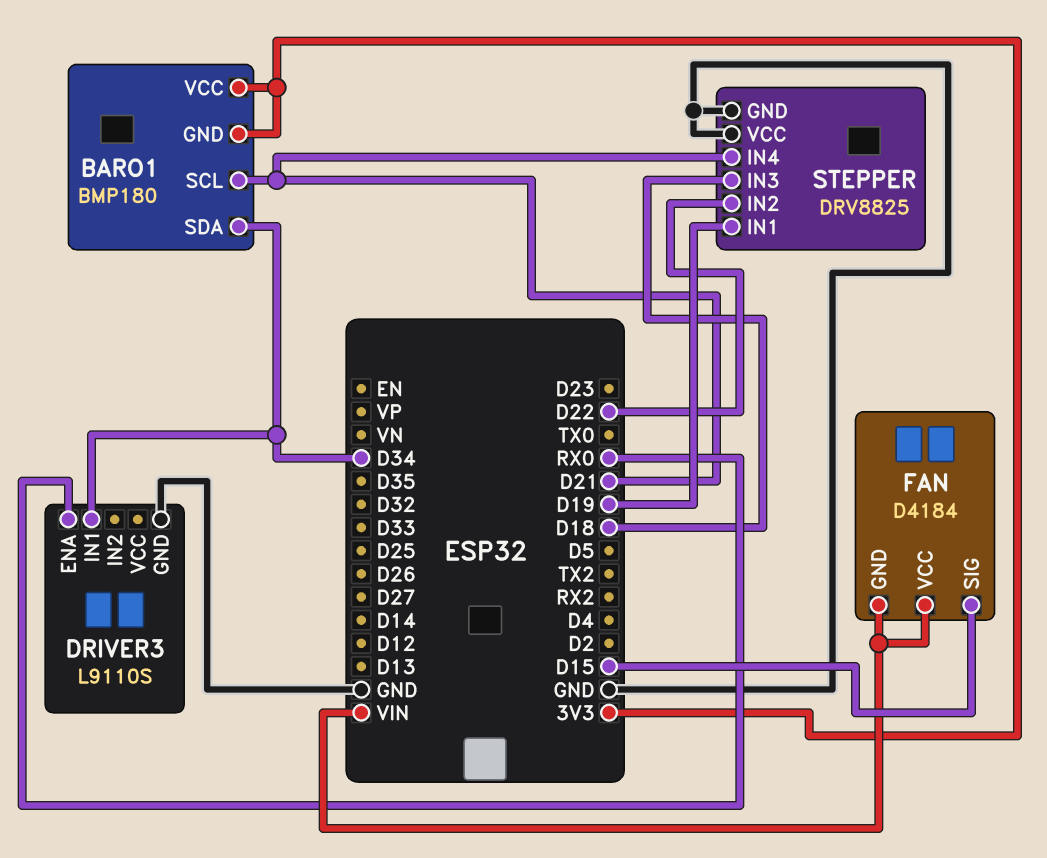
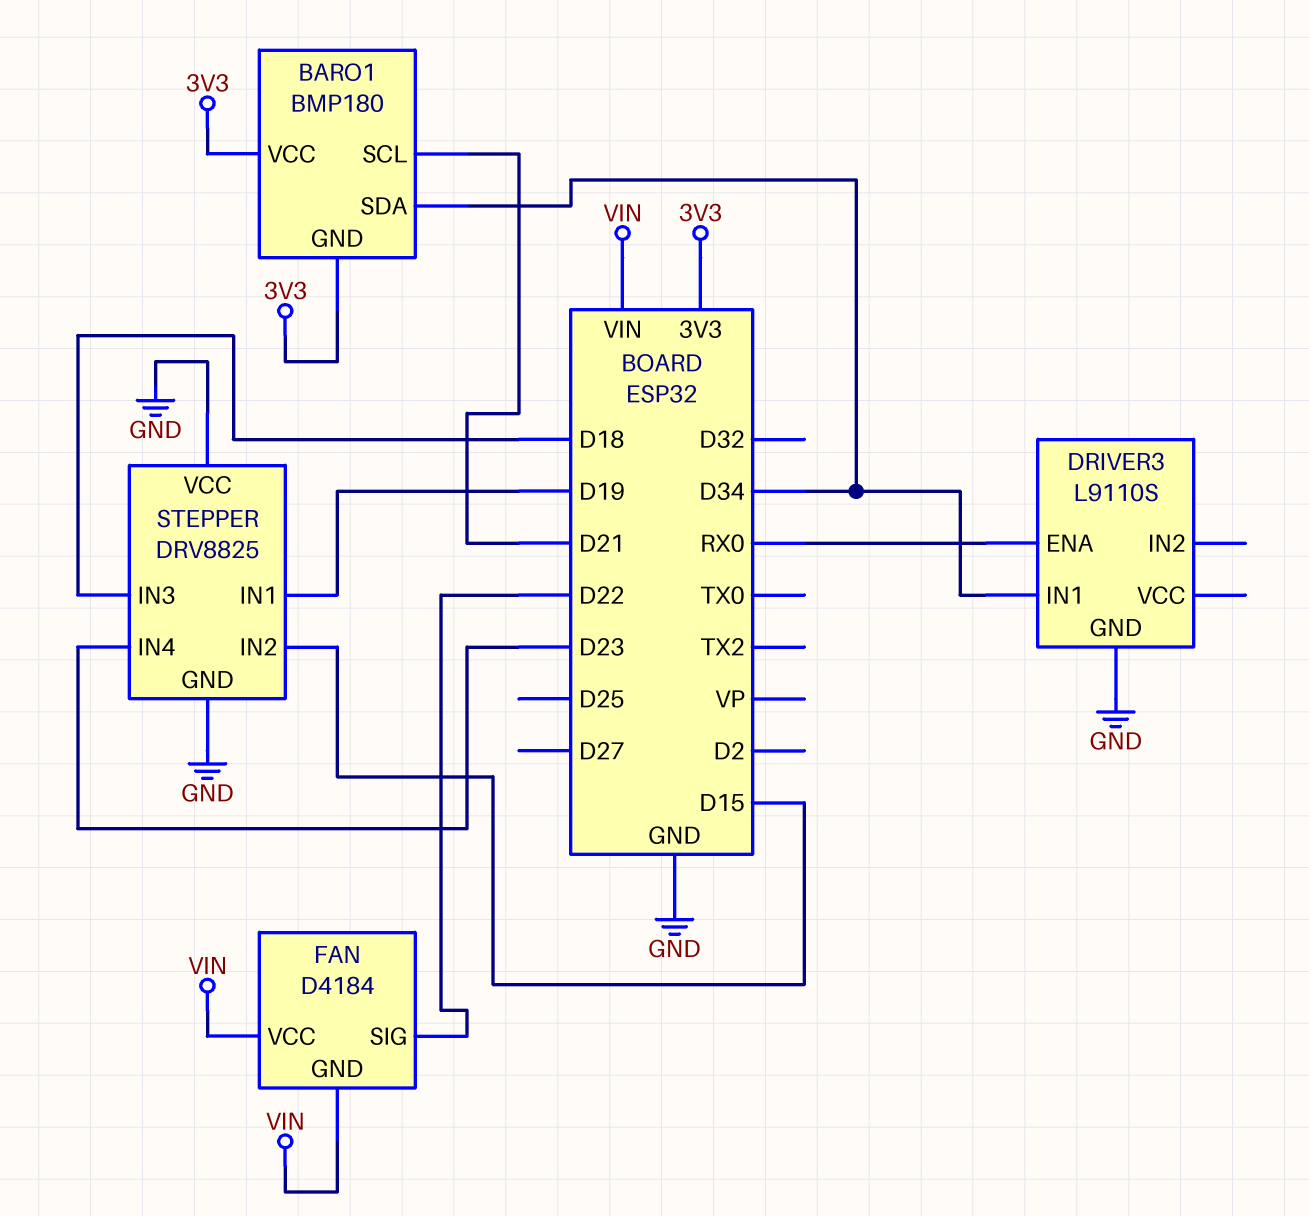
FAN pin SIG: D15 -> D22
STEPPER pin IN2: D22 -> D15
STEPPER pin IN4: D21 -> D23

